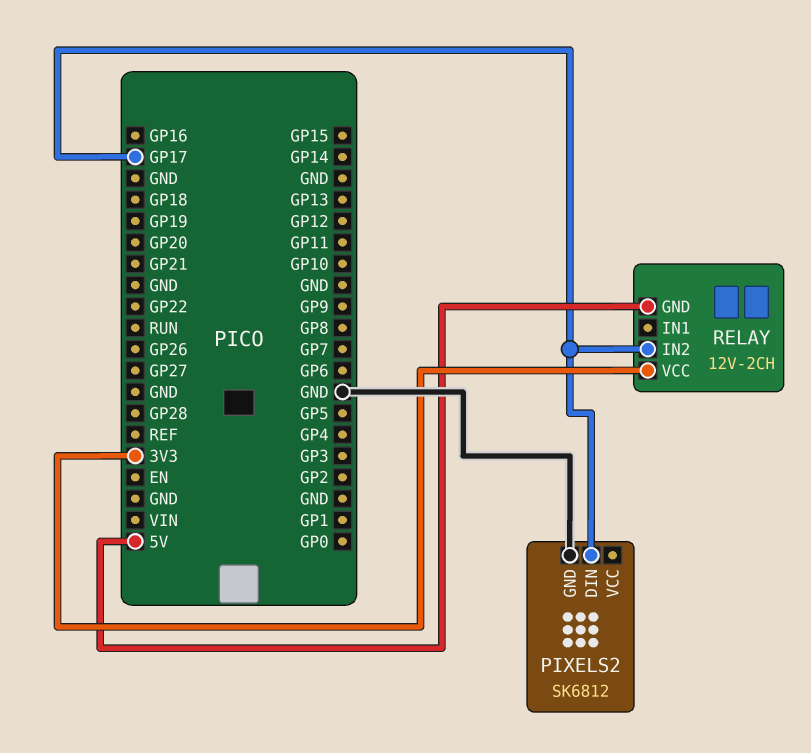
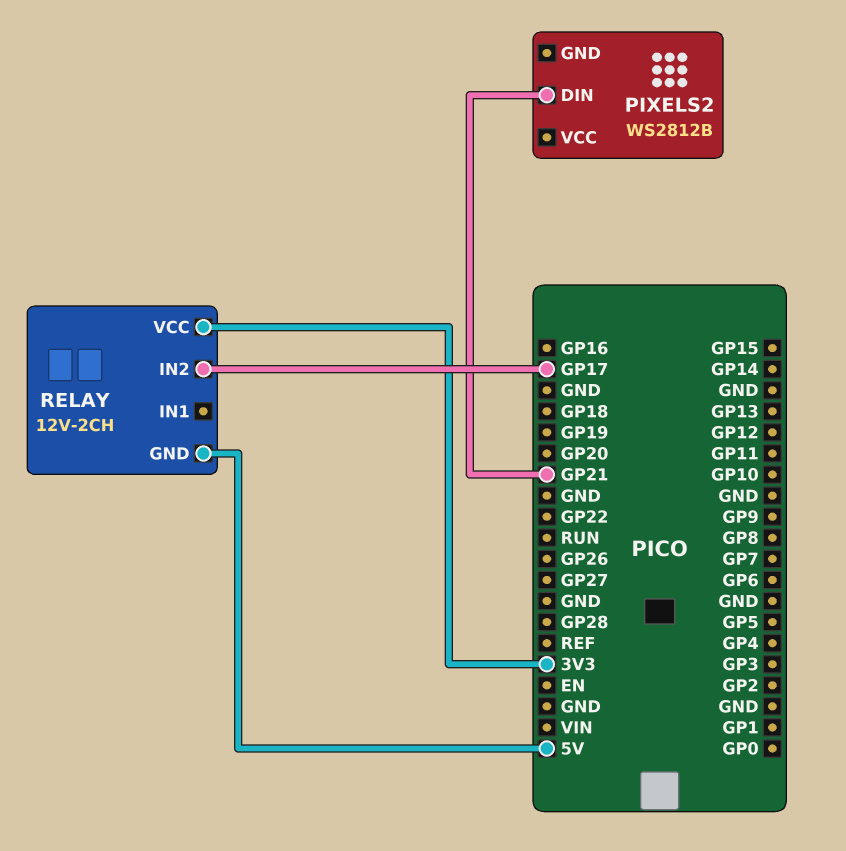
PIXELS2: SK6812 -> WS2812B
PIXELS2 pin DIN: GP17 -> GP21
PIXELS2 pin GND: GND -> none

